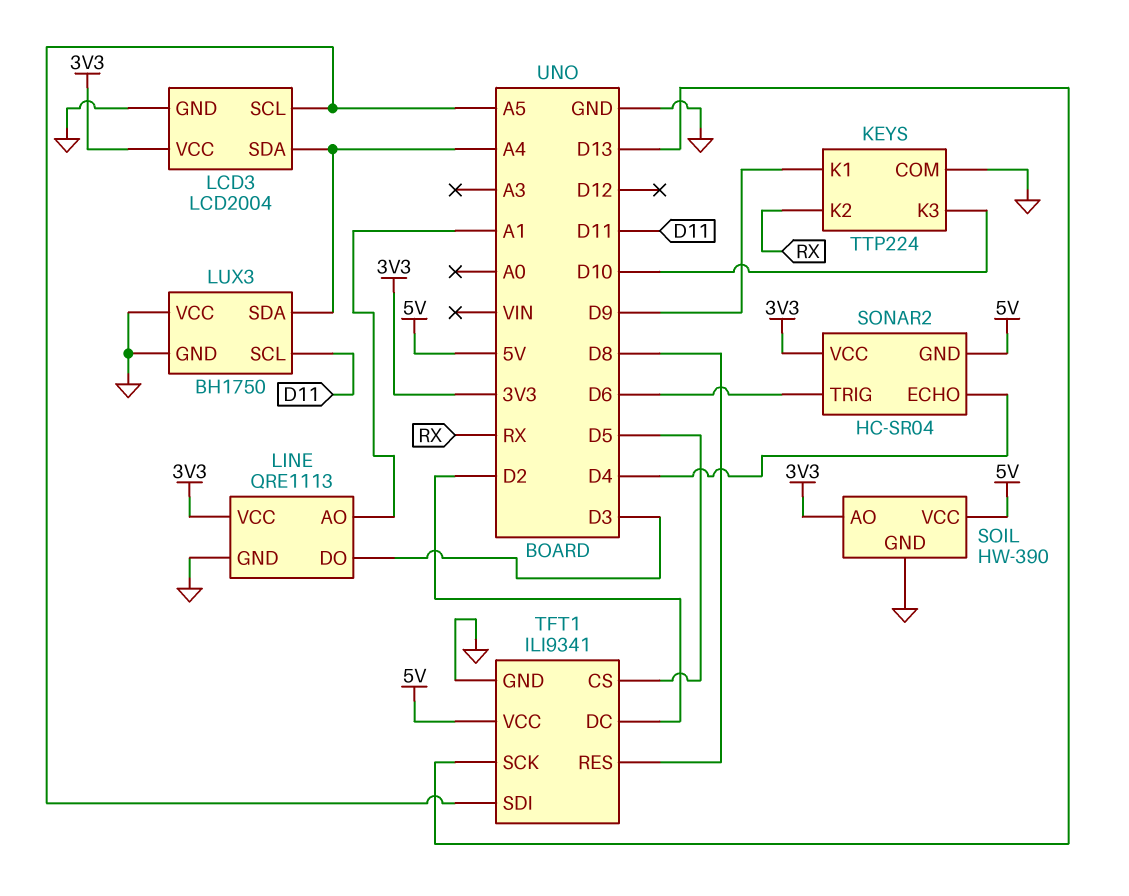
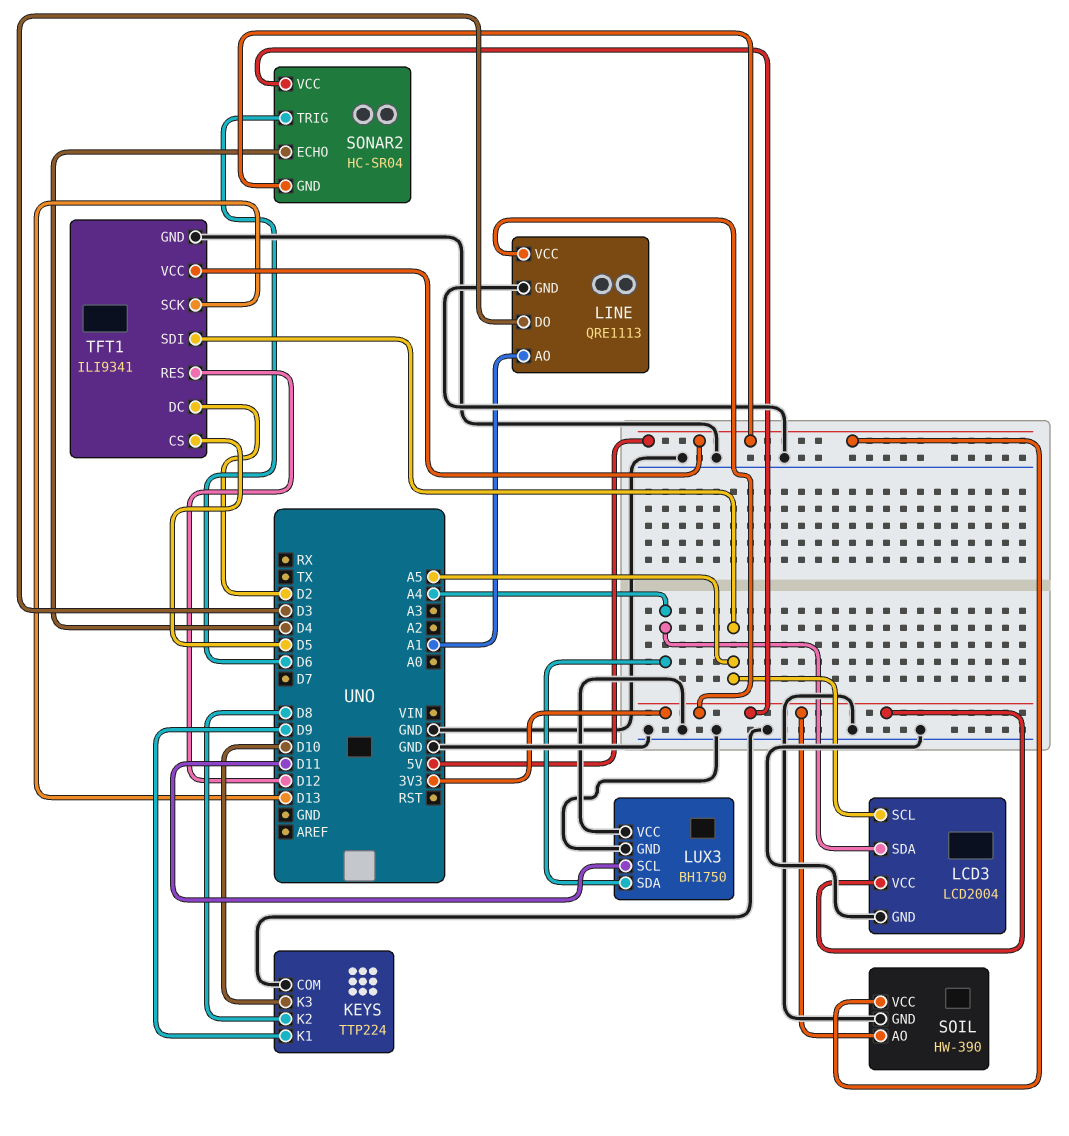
KEYS pin K2: RX -> D8
TFT1 pin RES: D8 -> D12

